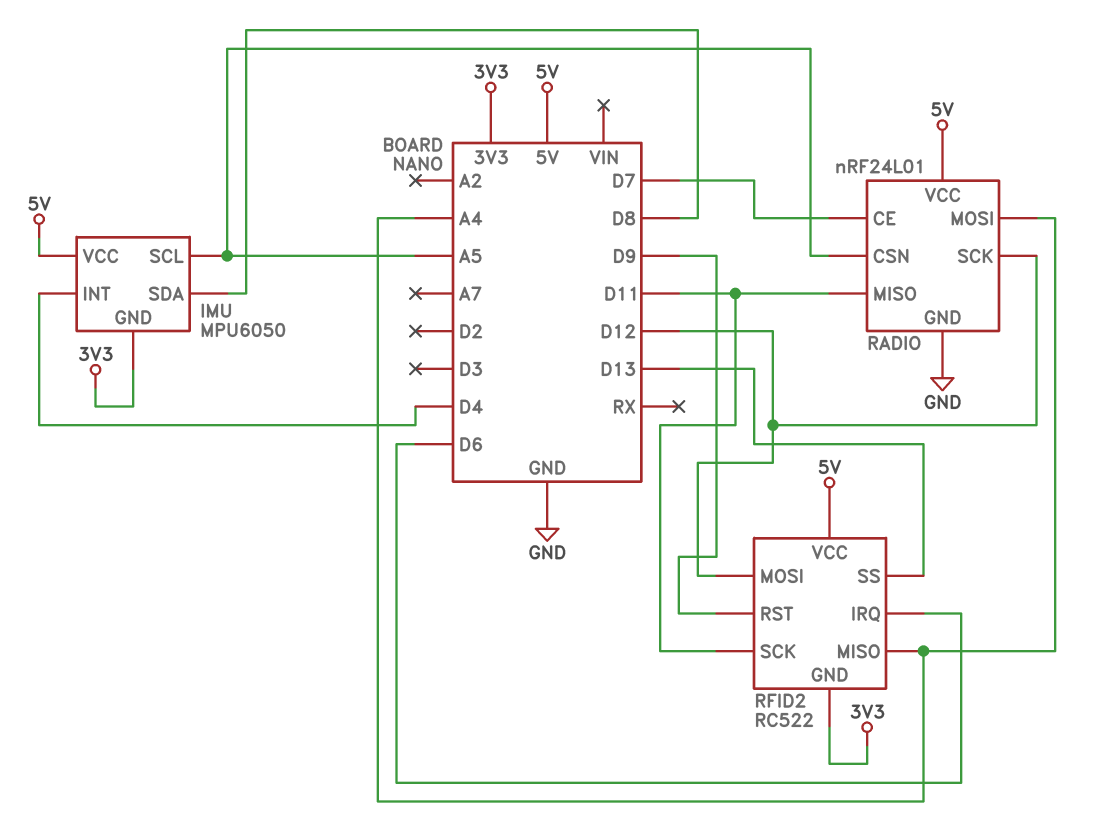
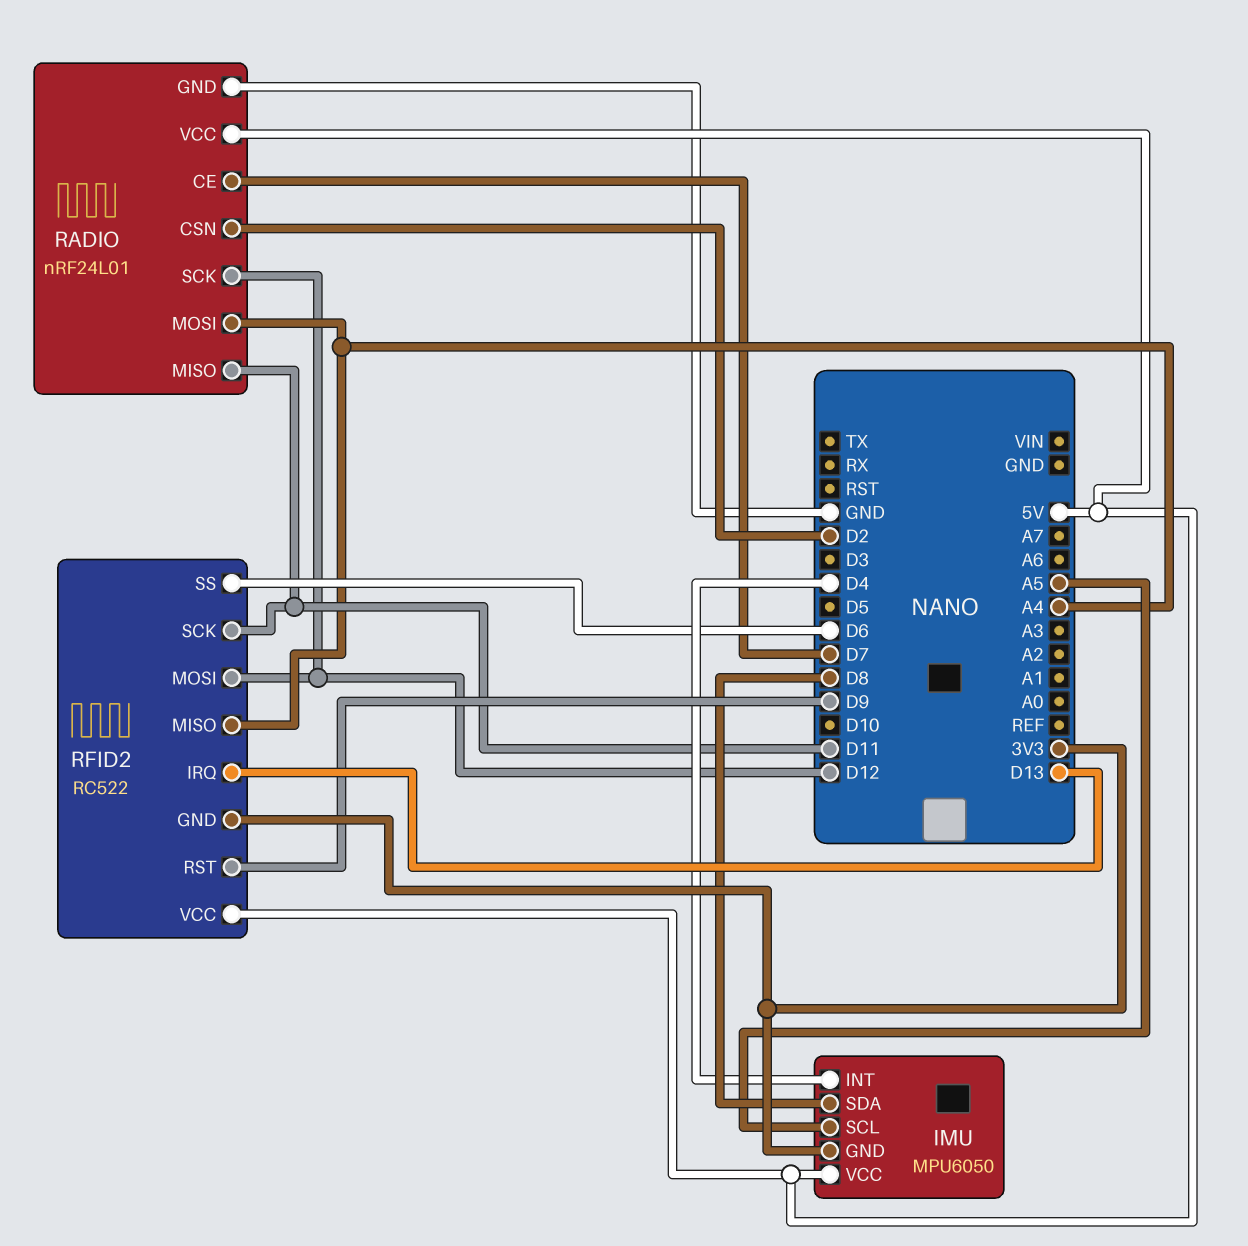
RADIO pin CSN: A5 -> D2
RFID2 pin IRQ: D6 -> D13
RFID2 pin SS: D13 -> D6

